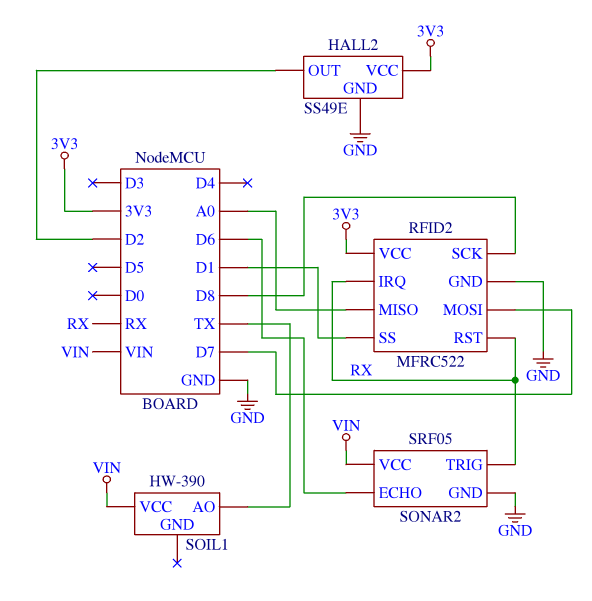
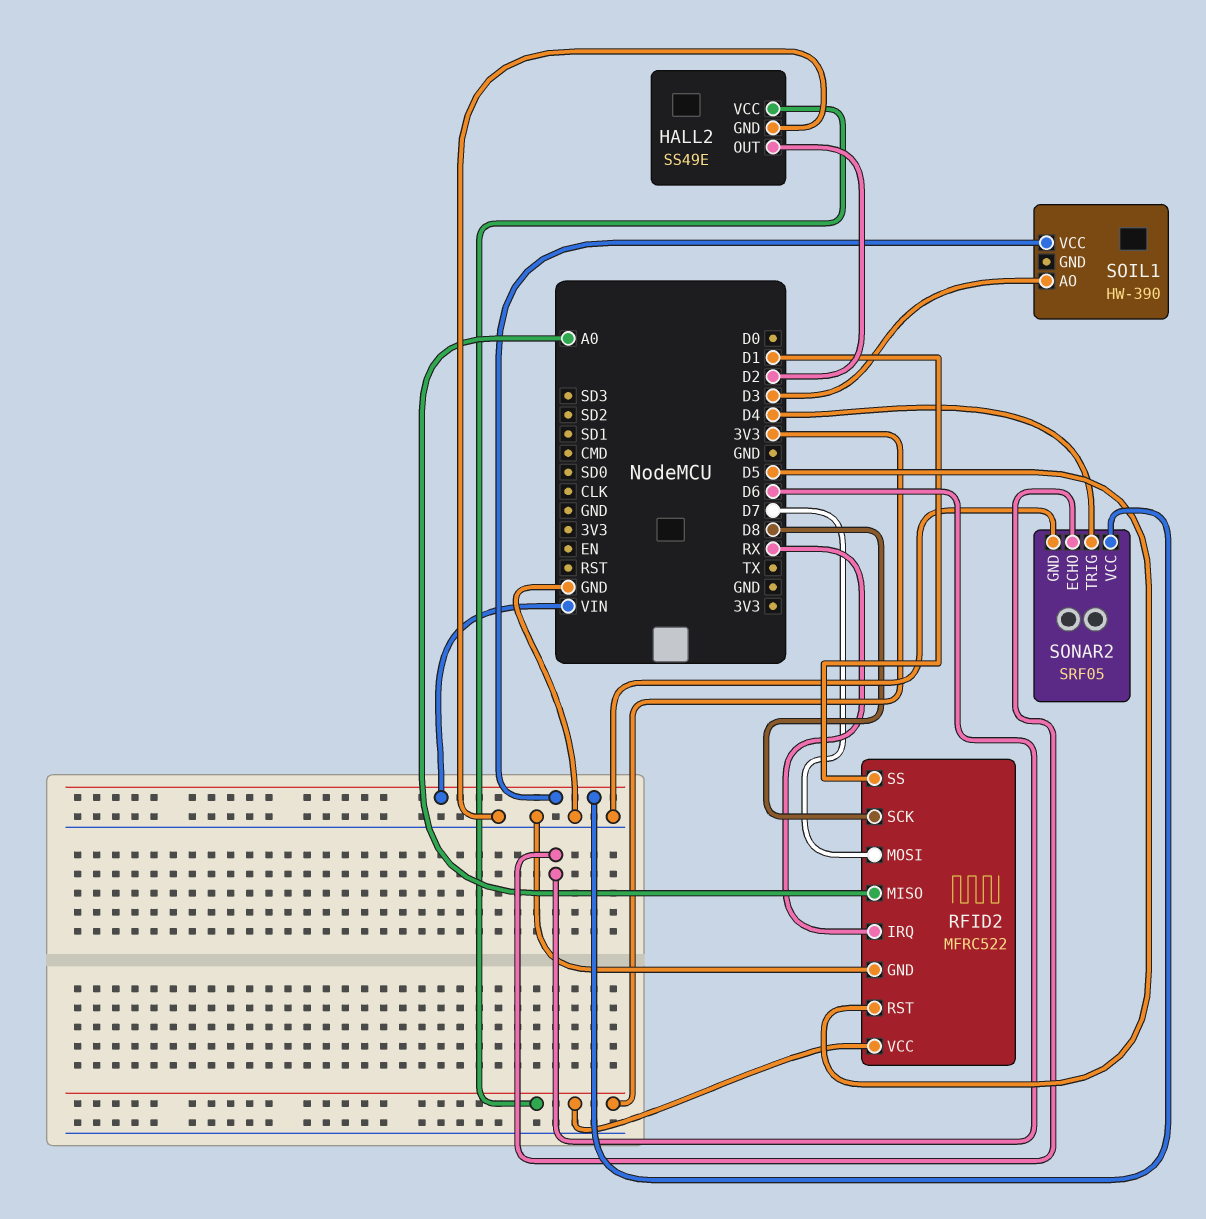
RFID2 pin RST: RX -> D5
SOIL1 pin AO: TX -> D3
SONAR2 pin TRIG: RX -> D4

